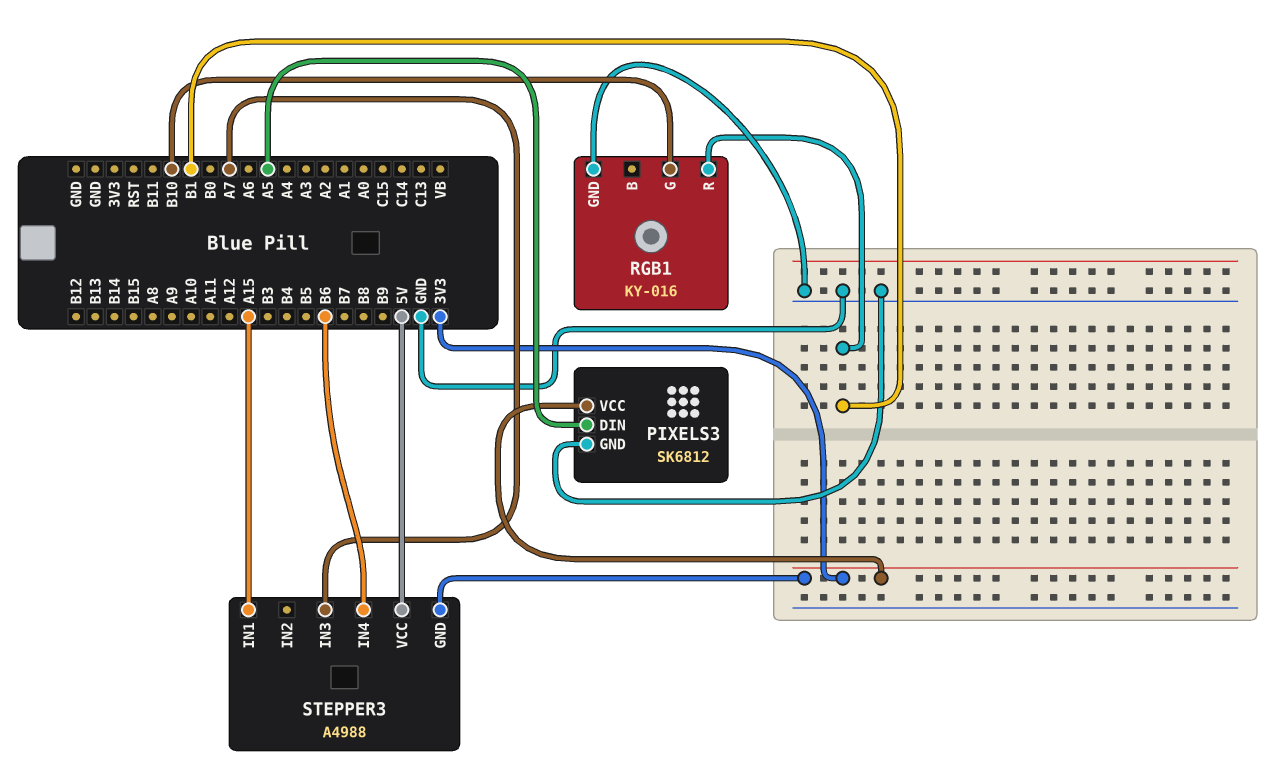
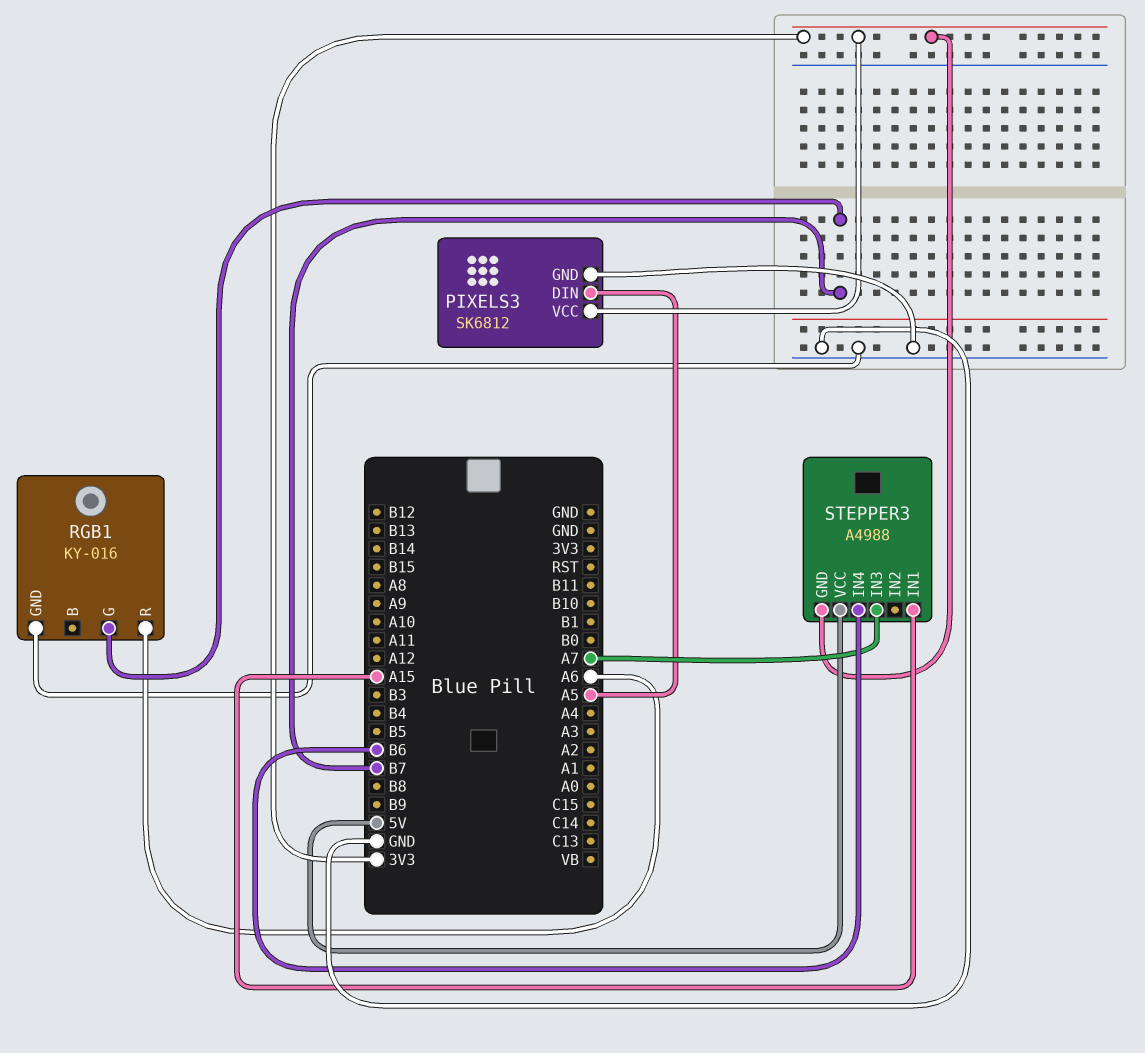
RGB1 pin G: B10 -> B7
RGB1 pin R: B1 -> A6

